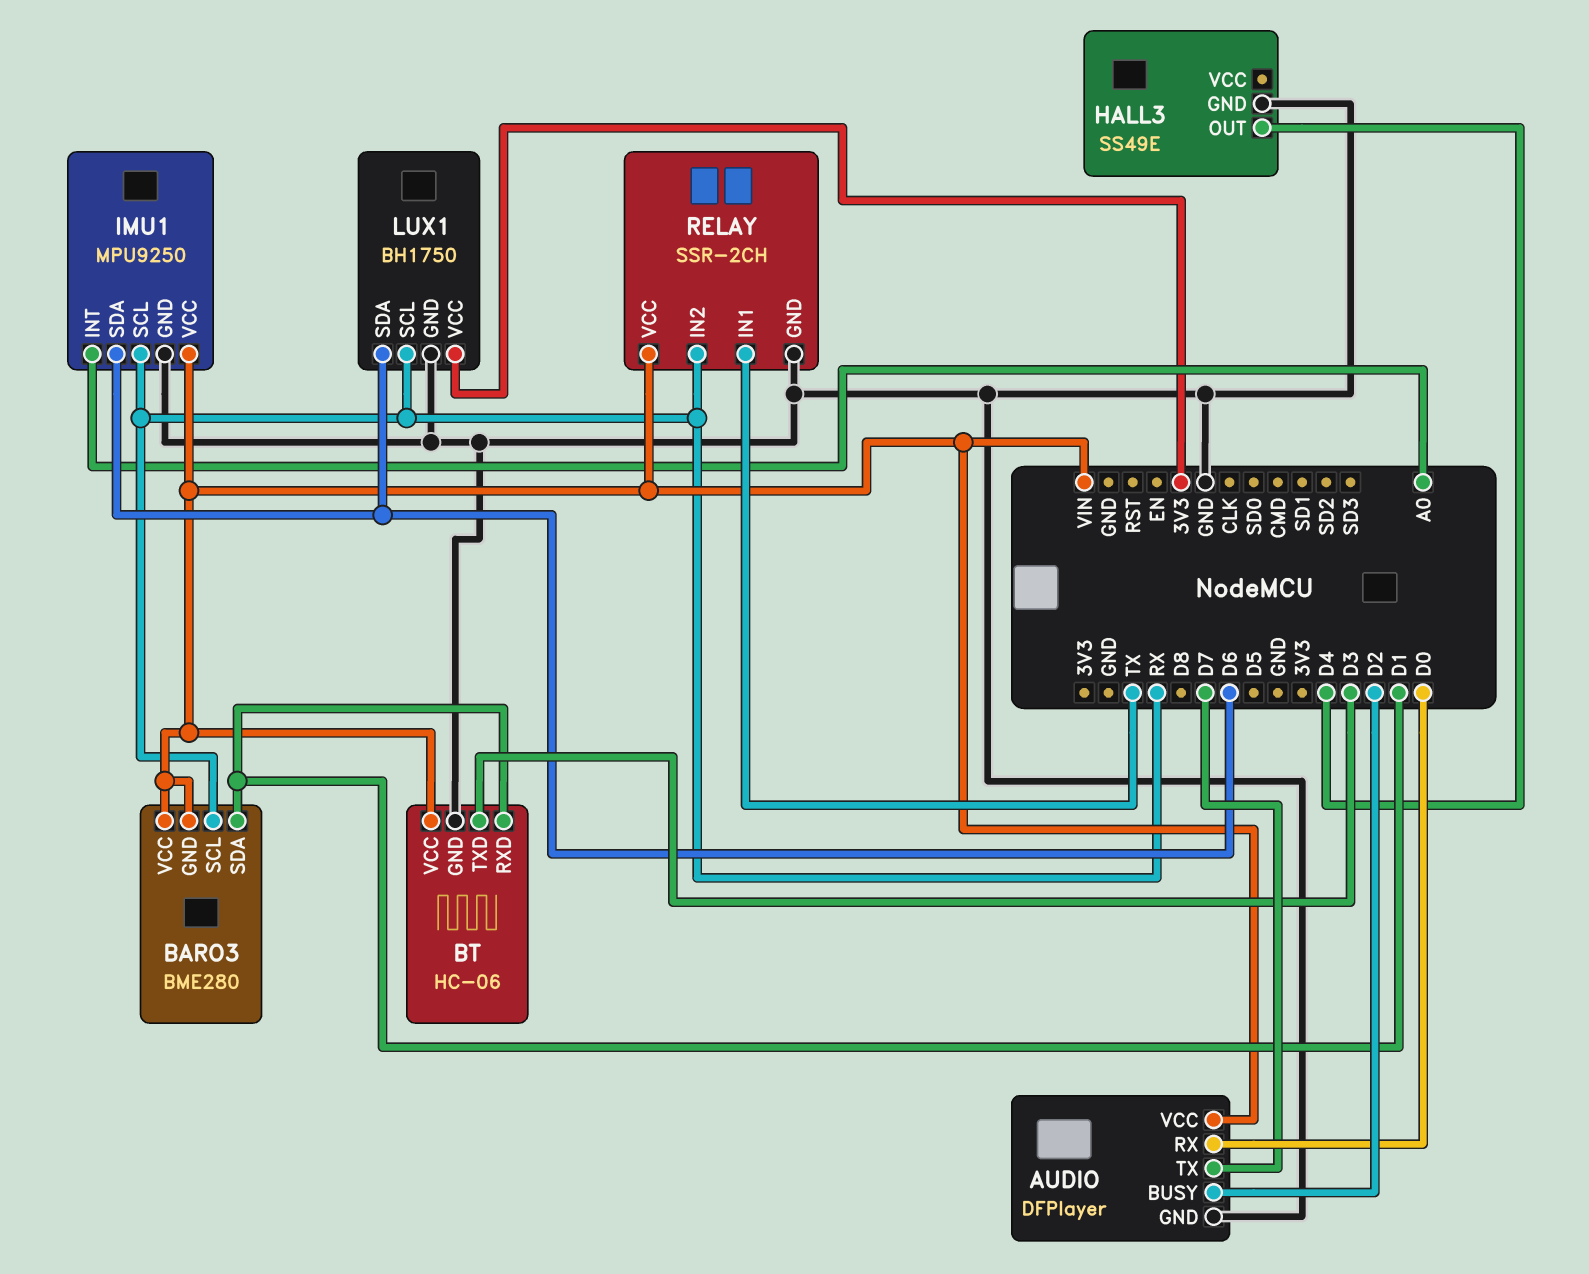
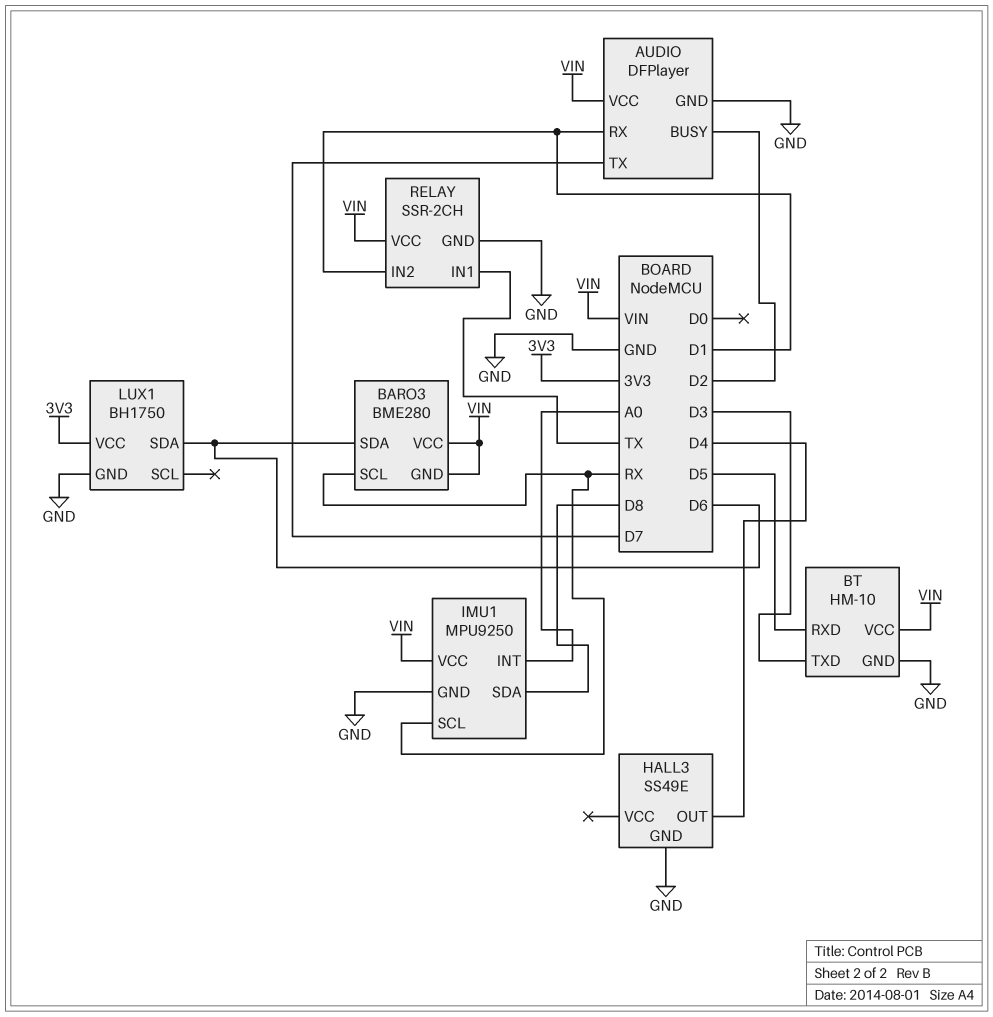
AUDIO pin RX: D0 -> D1
BARO3 pin SDA: D1 -> D6
BT: HC-06 -> HM-10
BT pin RXD: D1 -> D5
IMU1 pin SDA: D6 -> D8
LUX1 pin SCL: RX -> none
RELAY pin IN2: RX -> D1

